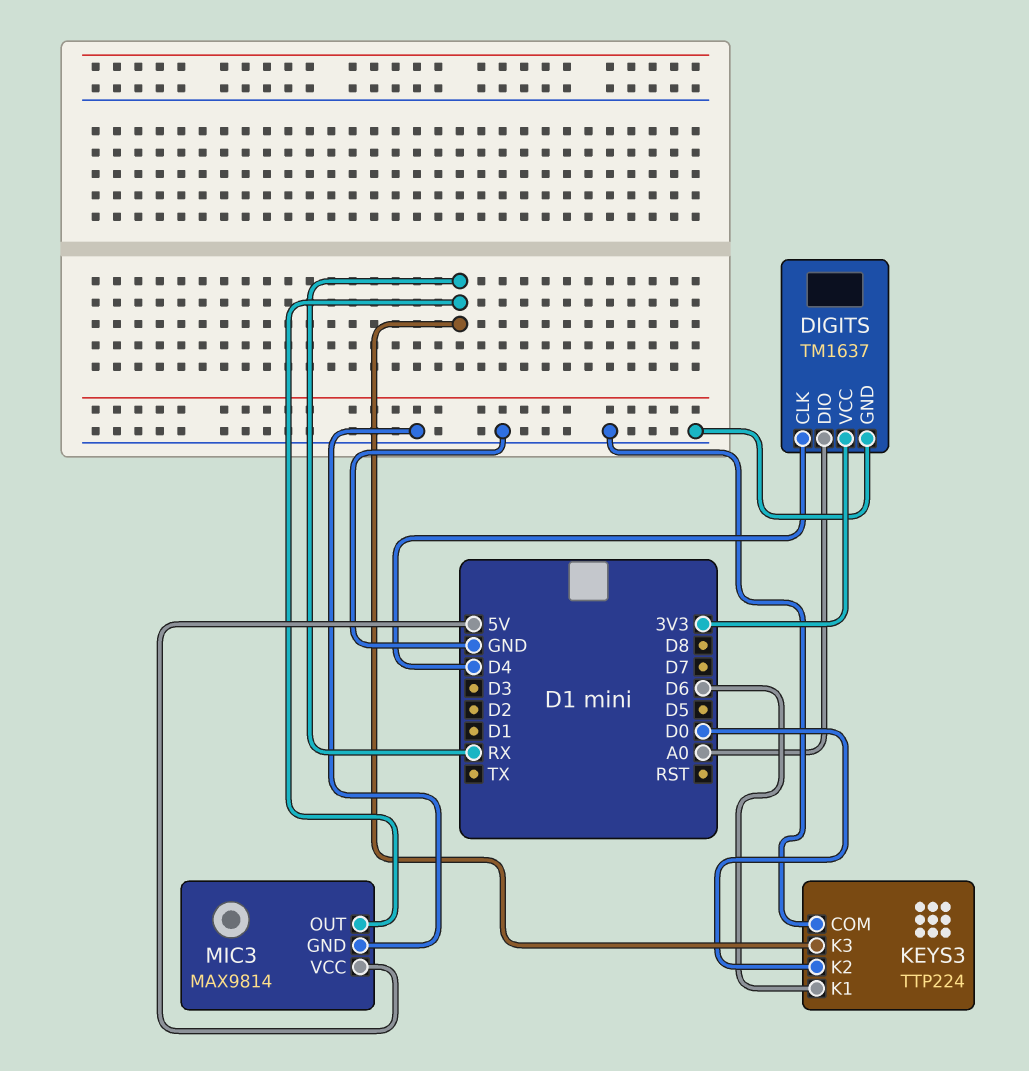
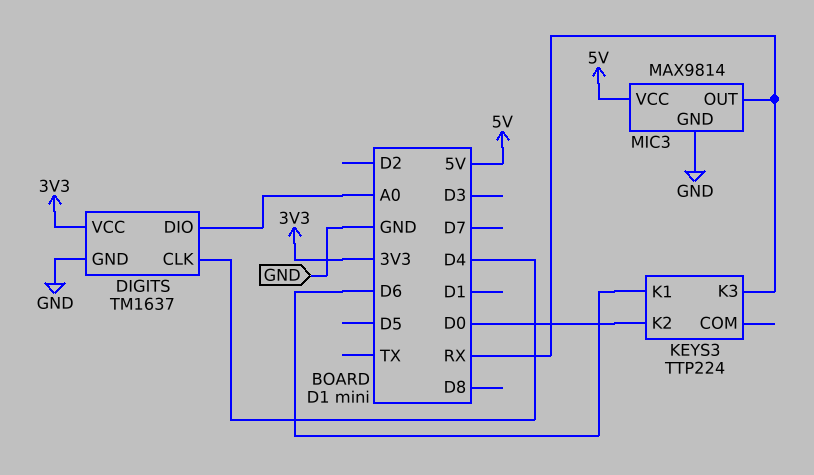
KEYS3 pin COM: GND -> none

